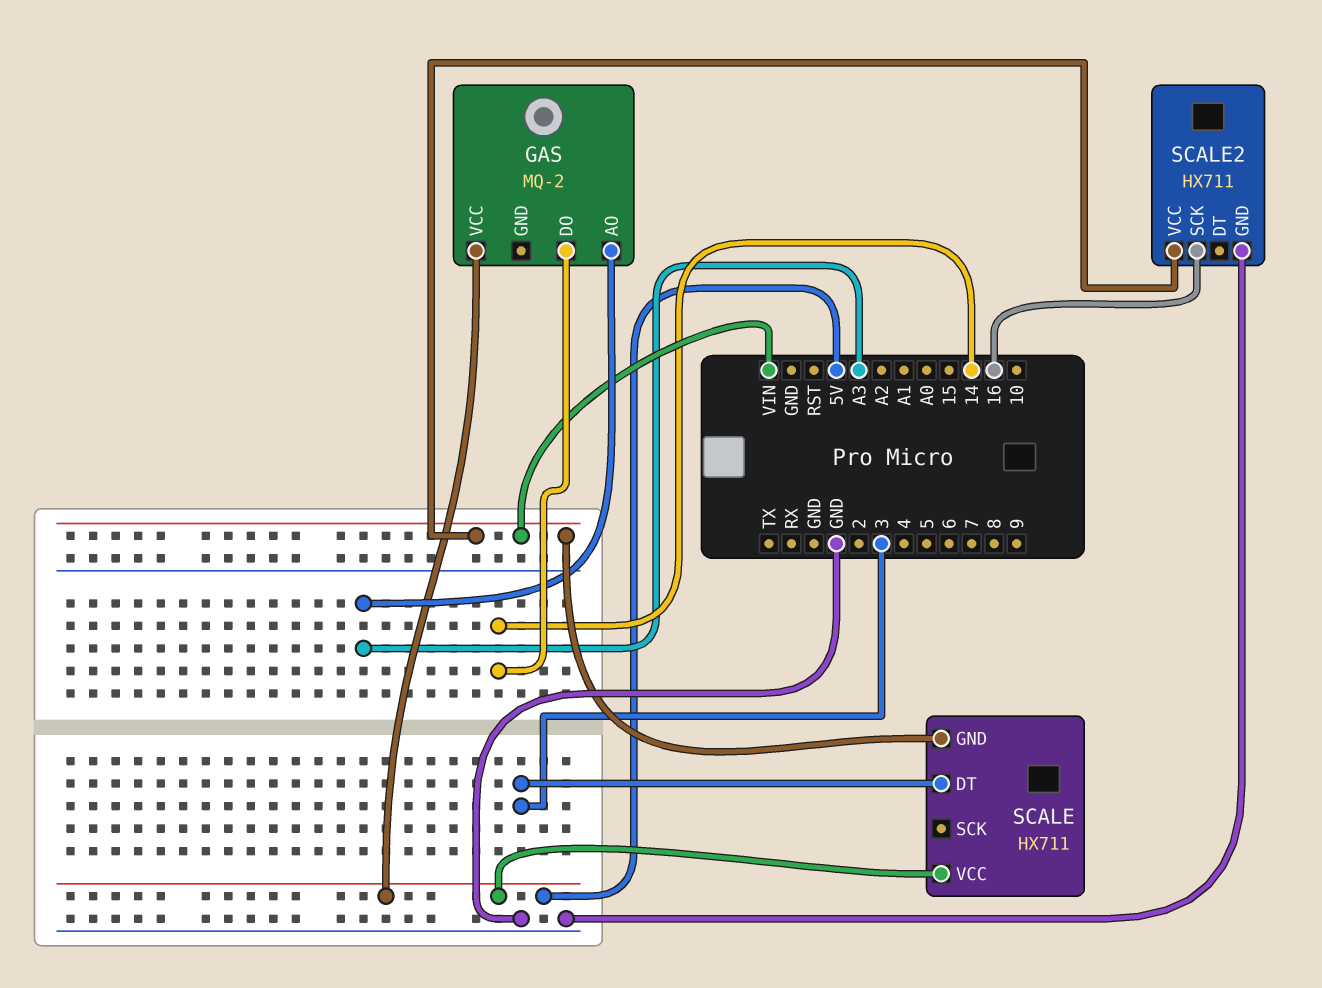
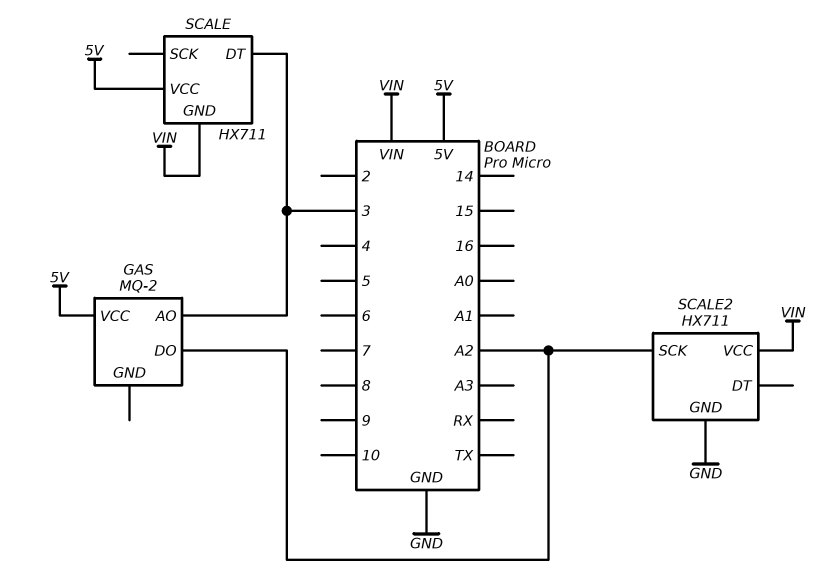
GAS pin AO: A3 -> 3
GAS pin DO: 14 -> A2
SCALE2 pin SCK: 16 -> A2

